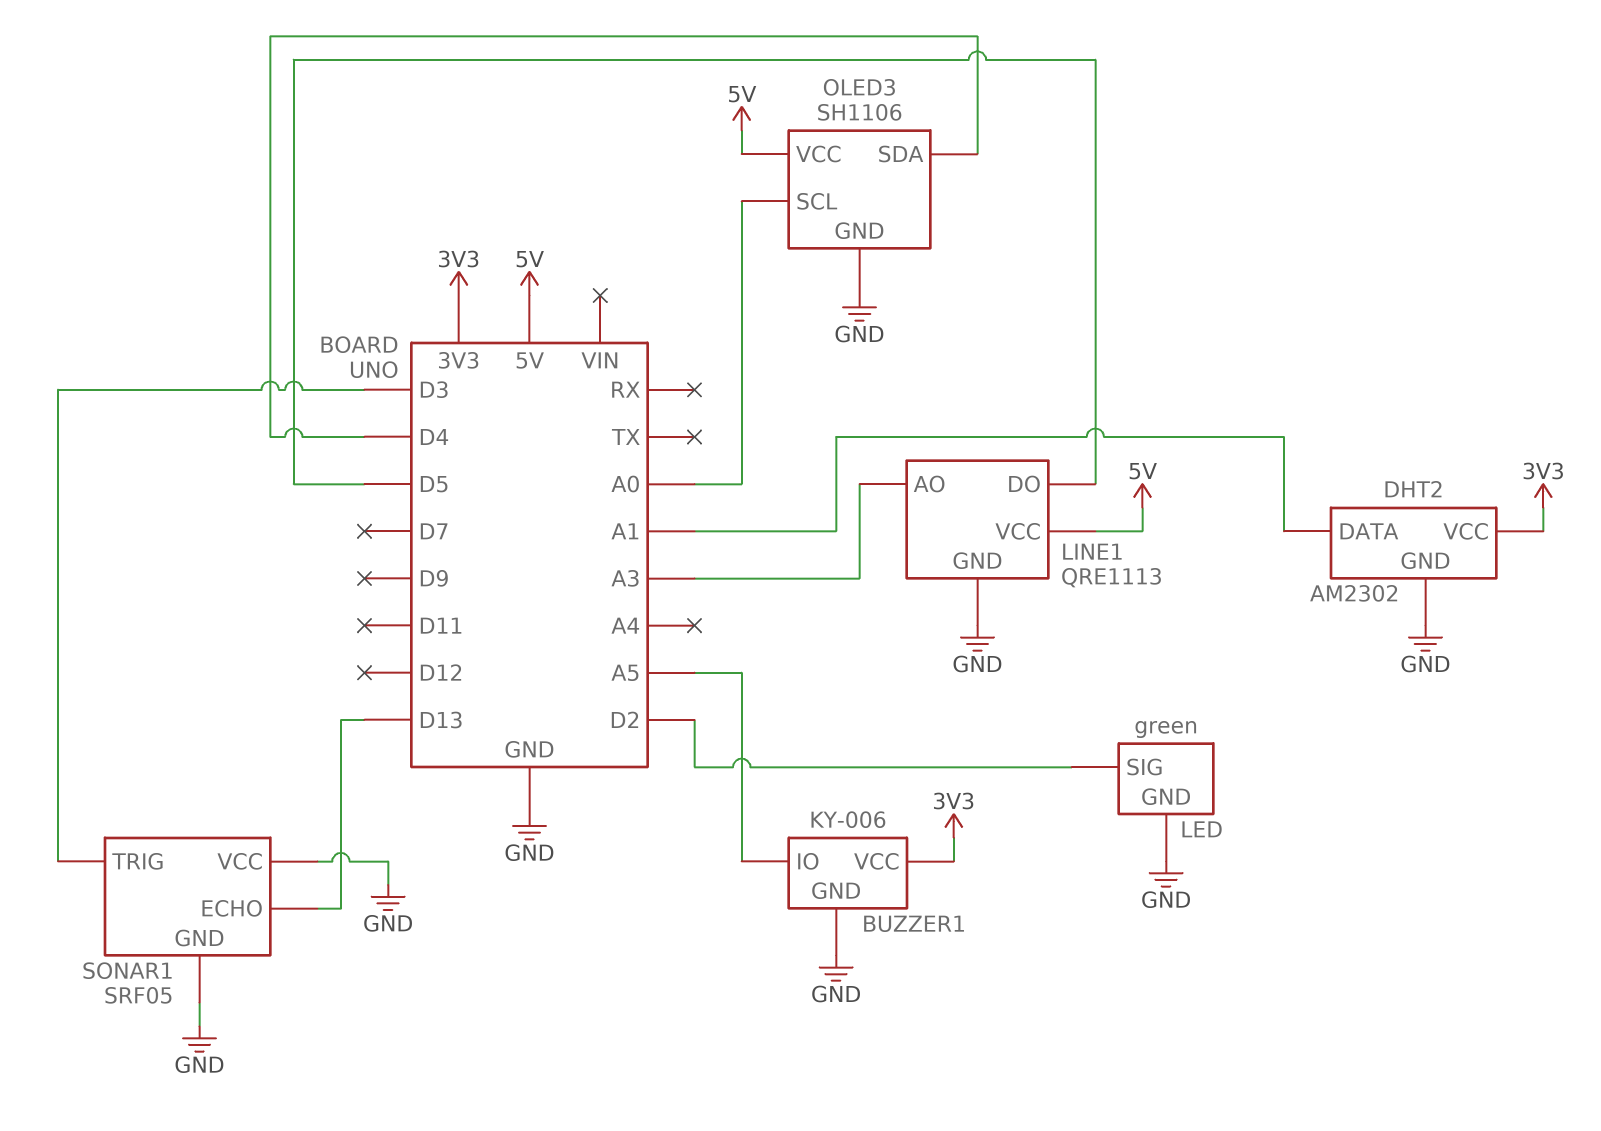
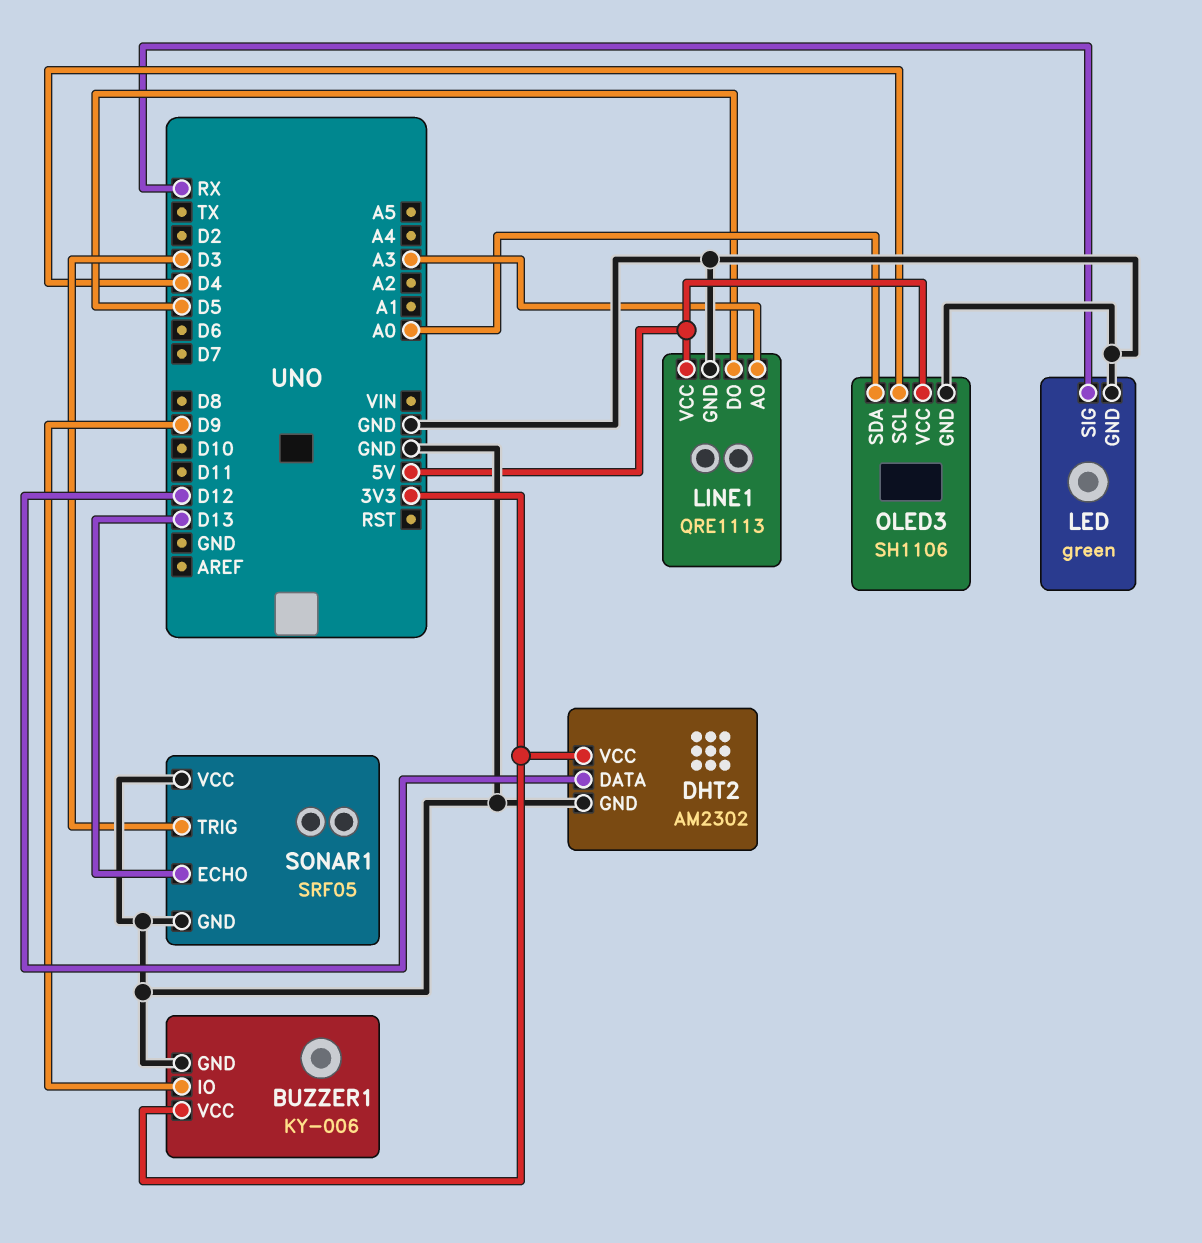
BUZZER1 pin IO: A5 -> D9
DHT2 pin DATA: A1 -> D12
LED pin SIG: D2 -> RX
OLED3 pin SCL: A0 -> D4
OLED3 pin SDA: D4 -> A0

